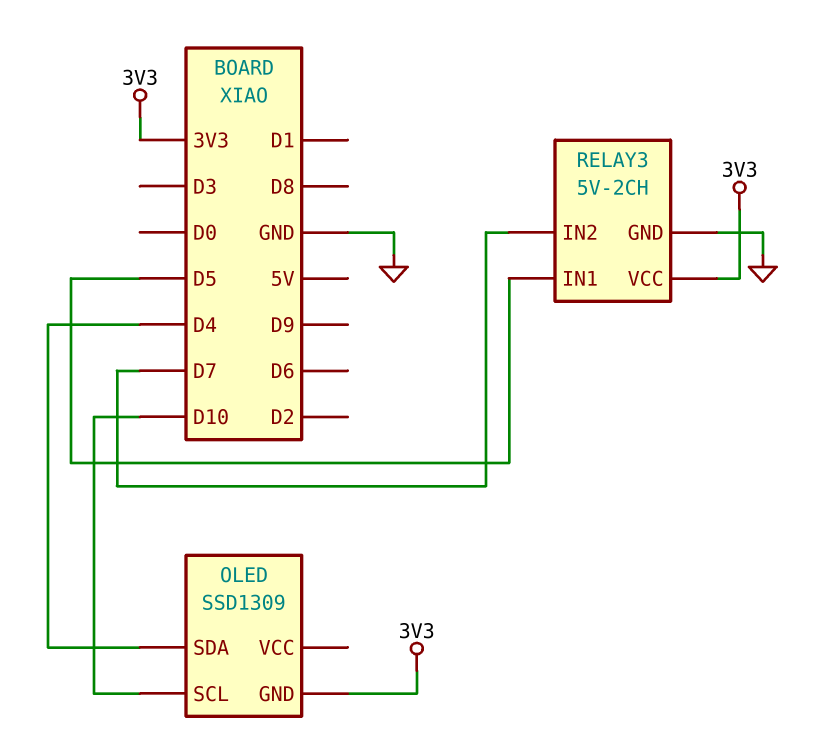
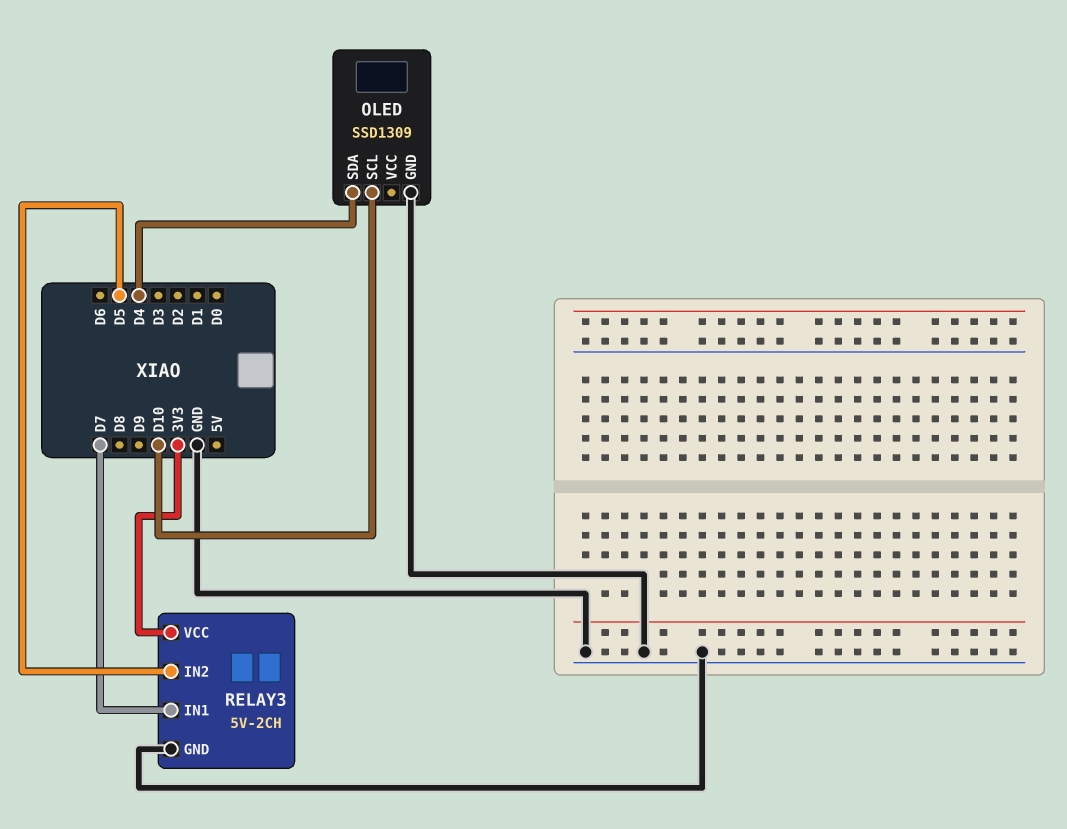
OLED pin GND: 3V3 -> GND
RELAY3 pin IN1: D5 -> D7
RELAY3 pin IN2: D7 -> D5

